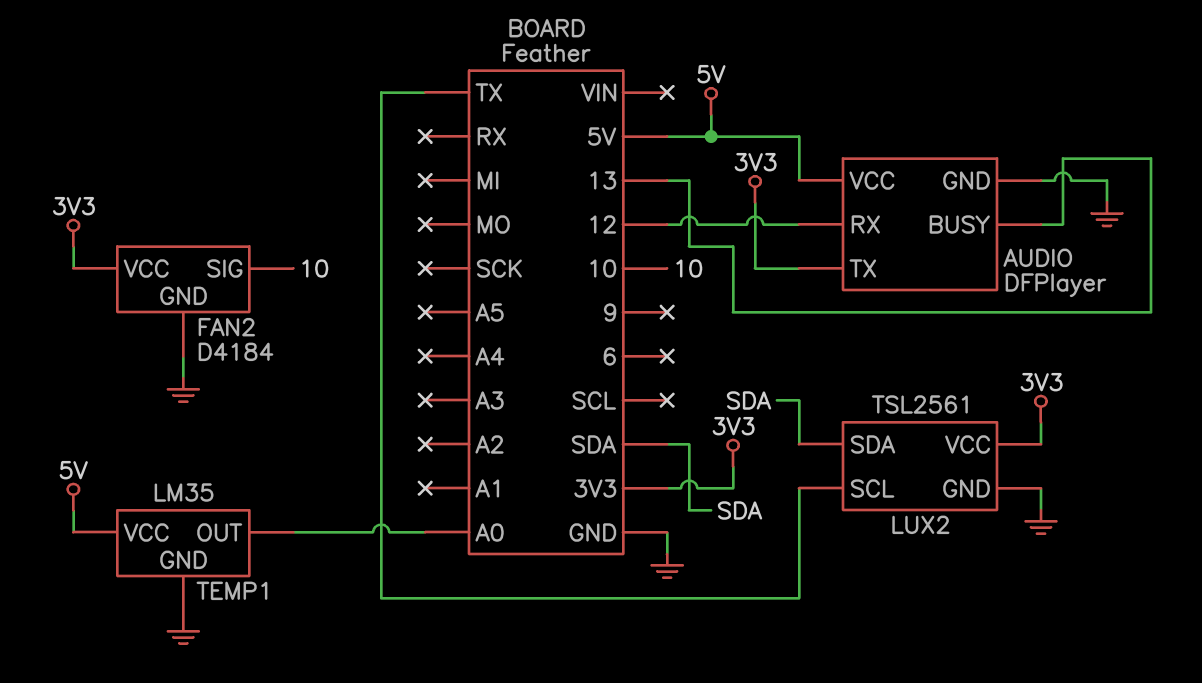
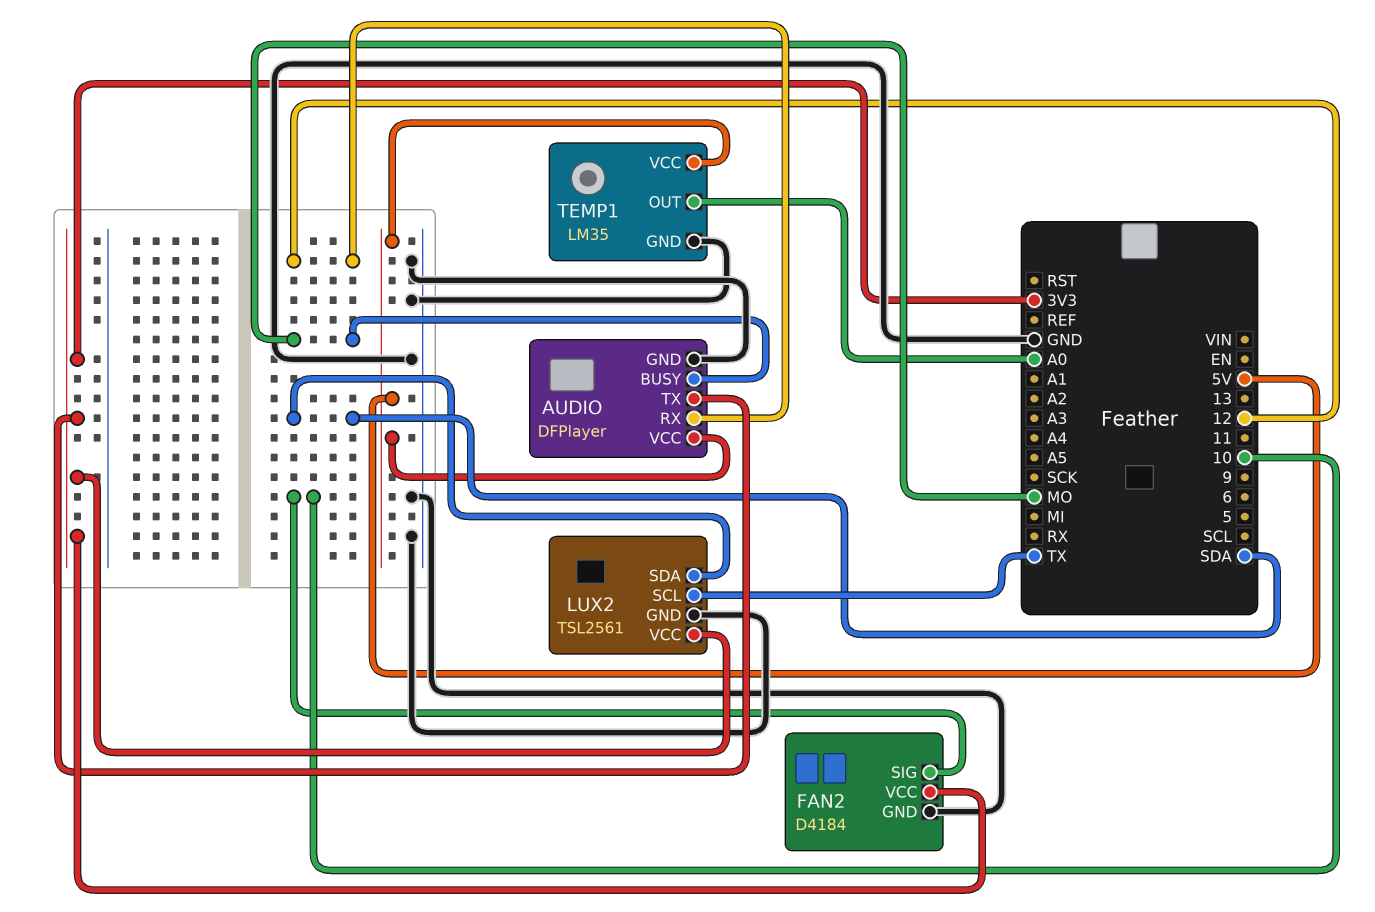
AUDIO pin BUSY: 13 -> MO

